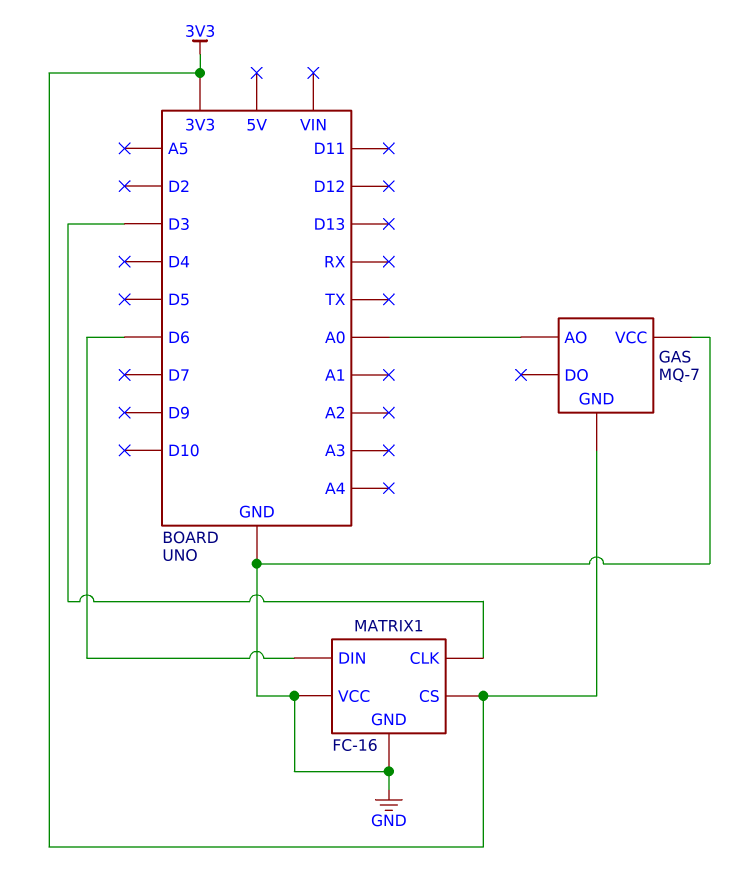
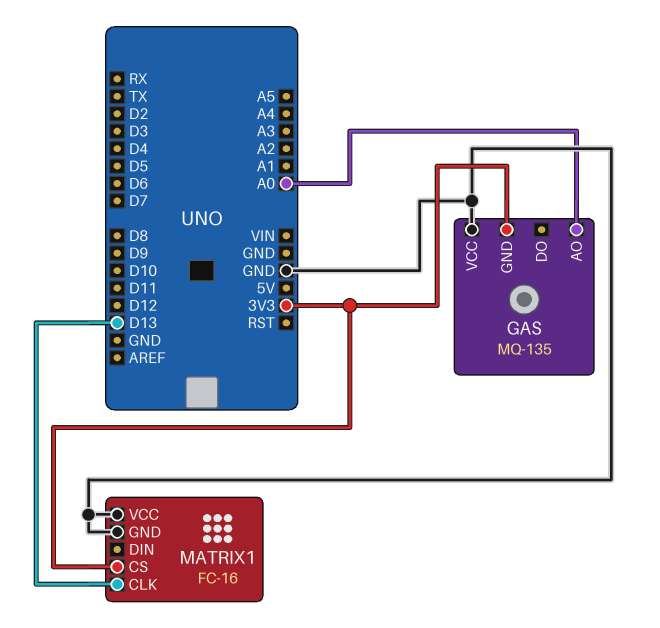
GAS: MQ-7 -> MQ-135
MATRIX1 pin CLK: D3 -> D13
MATRIX1 pin DIN: D6 -> none

